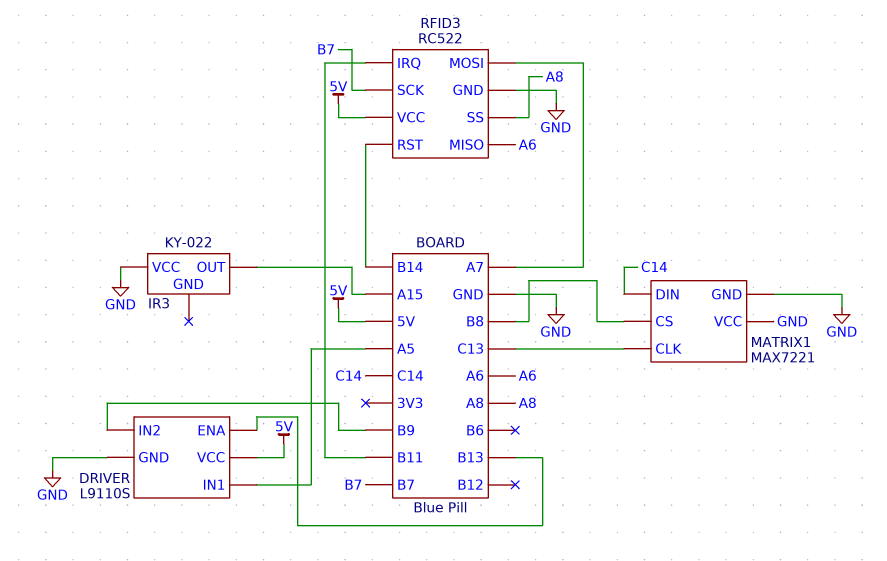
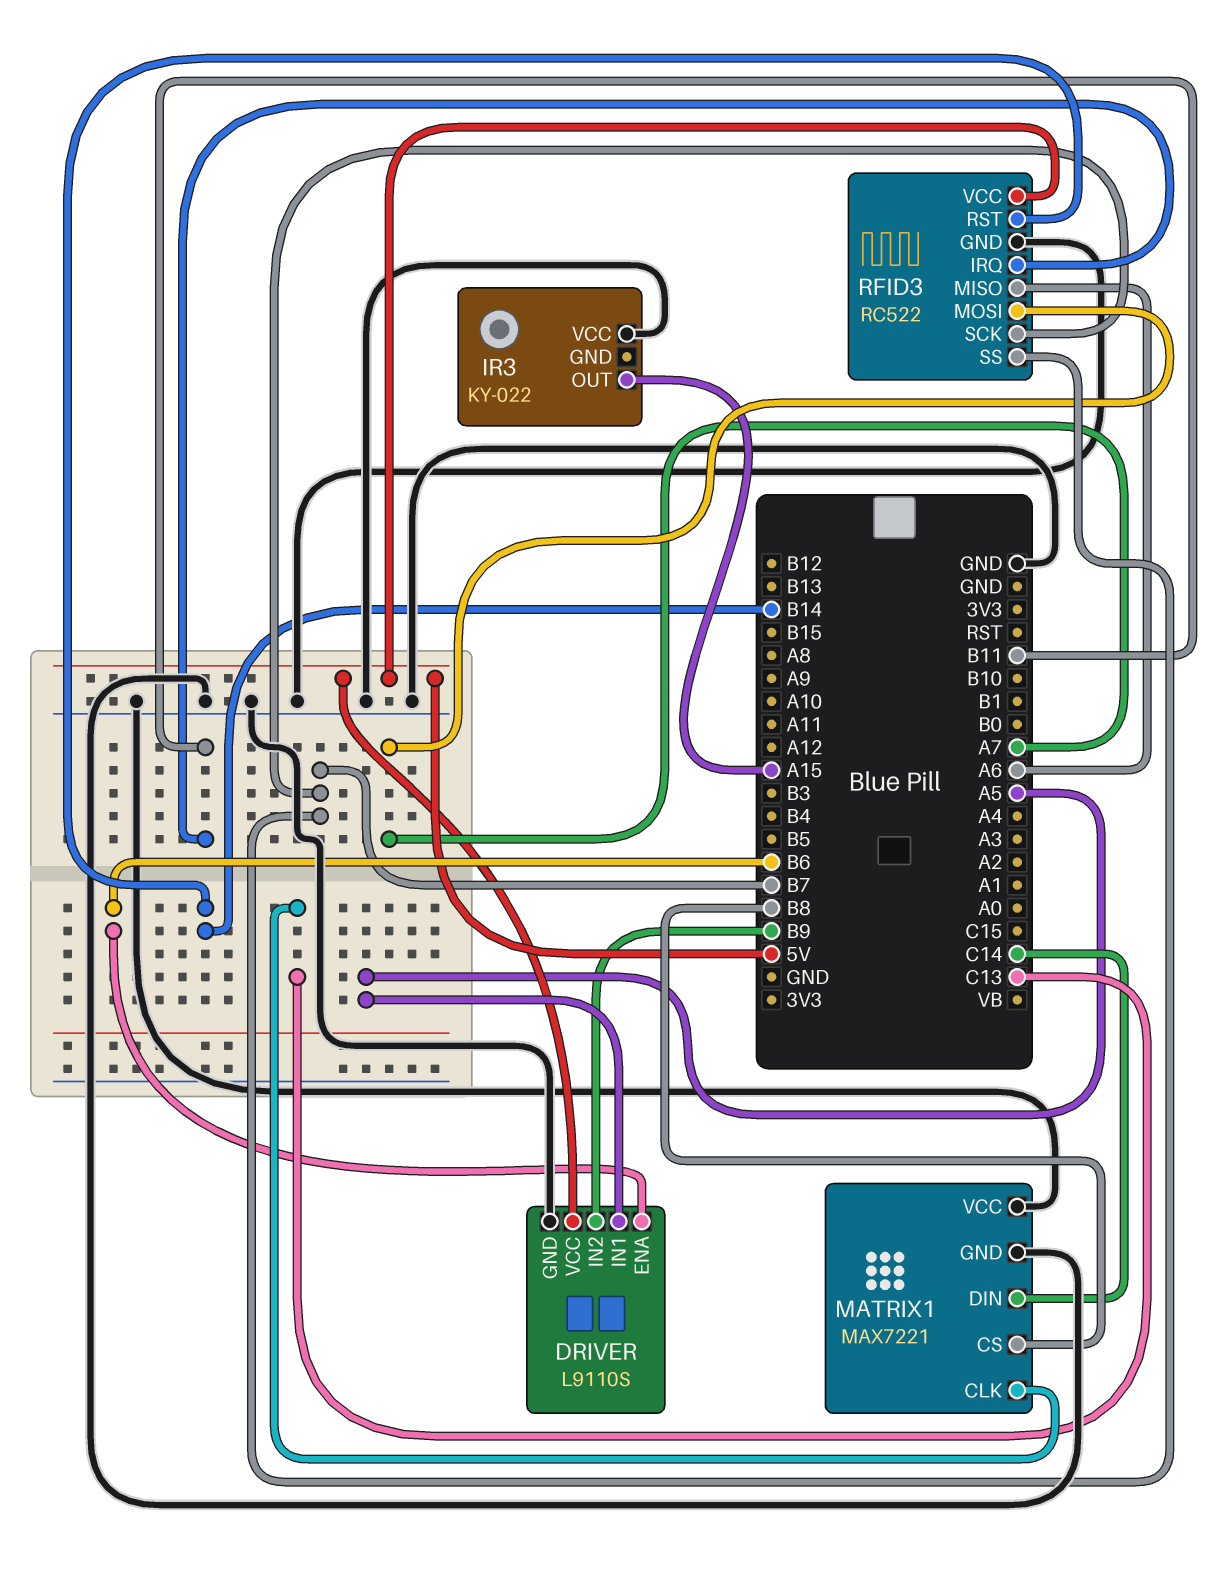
DRIVER pin ENA: B13 -> B6
RFID3 pin SS: A8 -> B7

